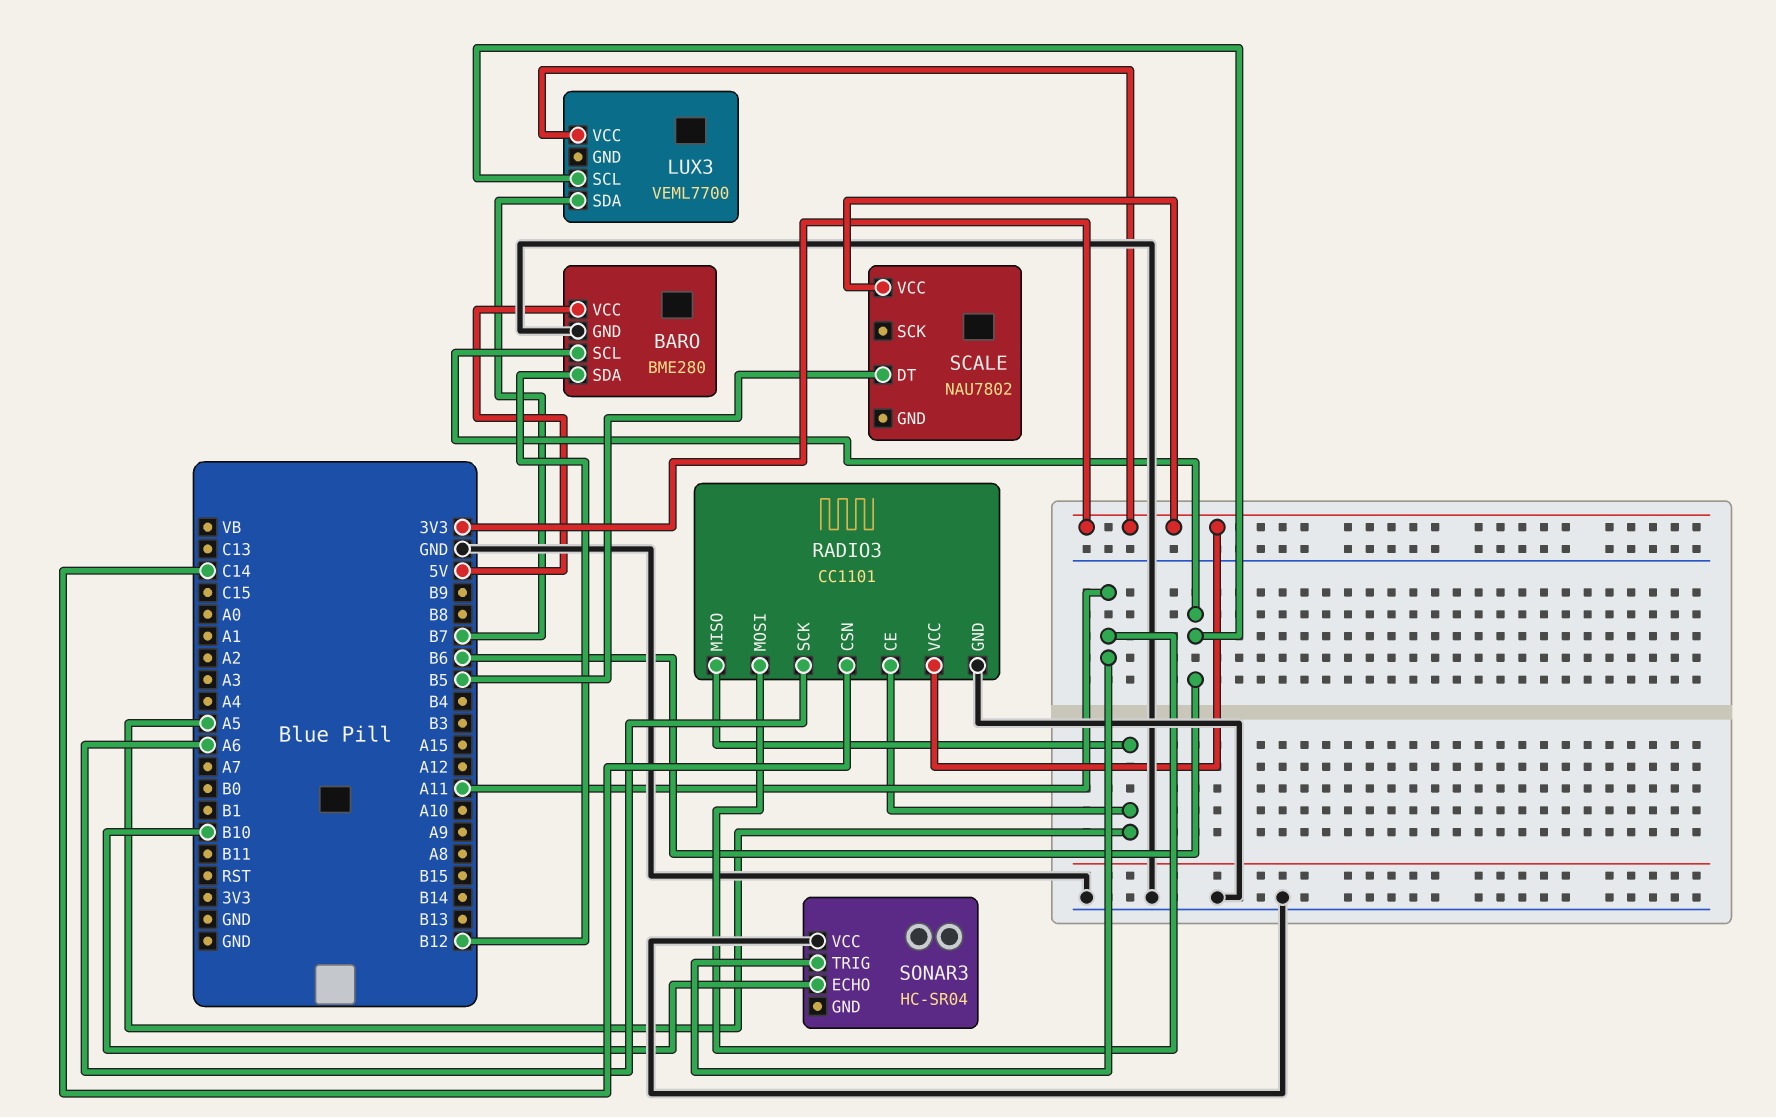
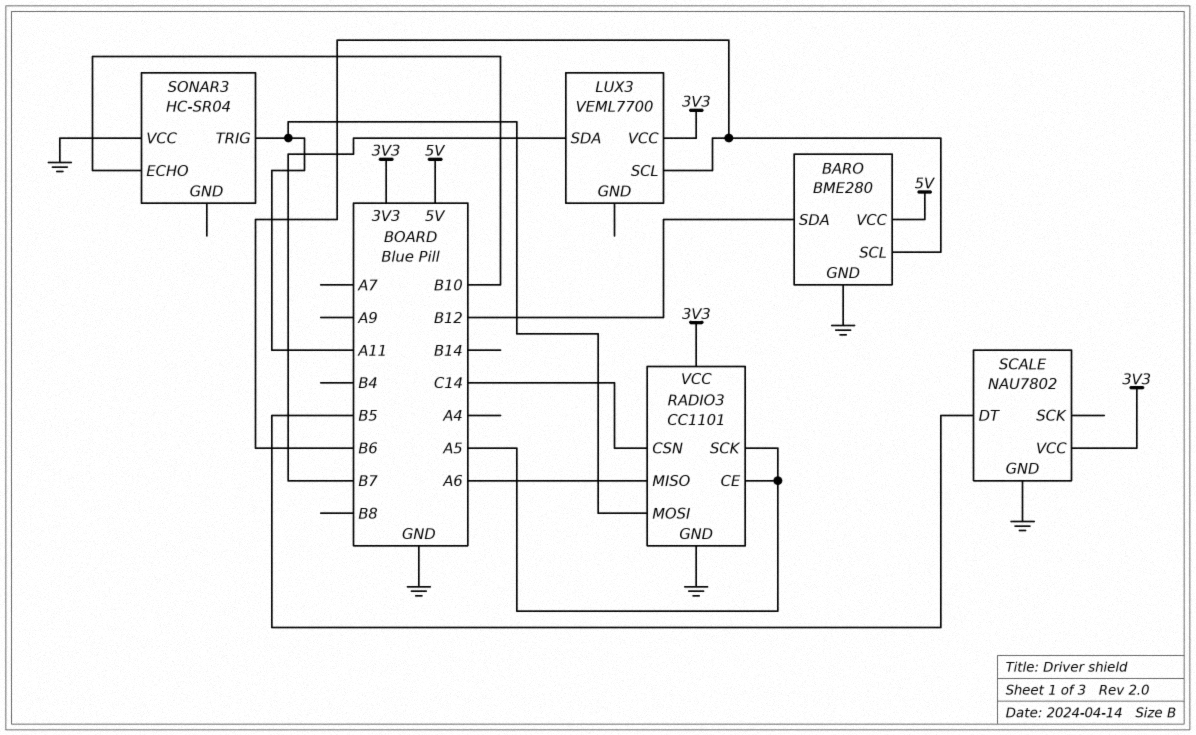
RADIO3 pin MISO: A5 -> A6
RADIO3 pin SCK: A6 -> A5
SCALE pin GND: none -> GND

